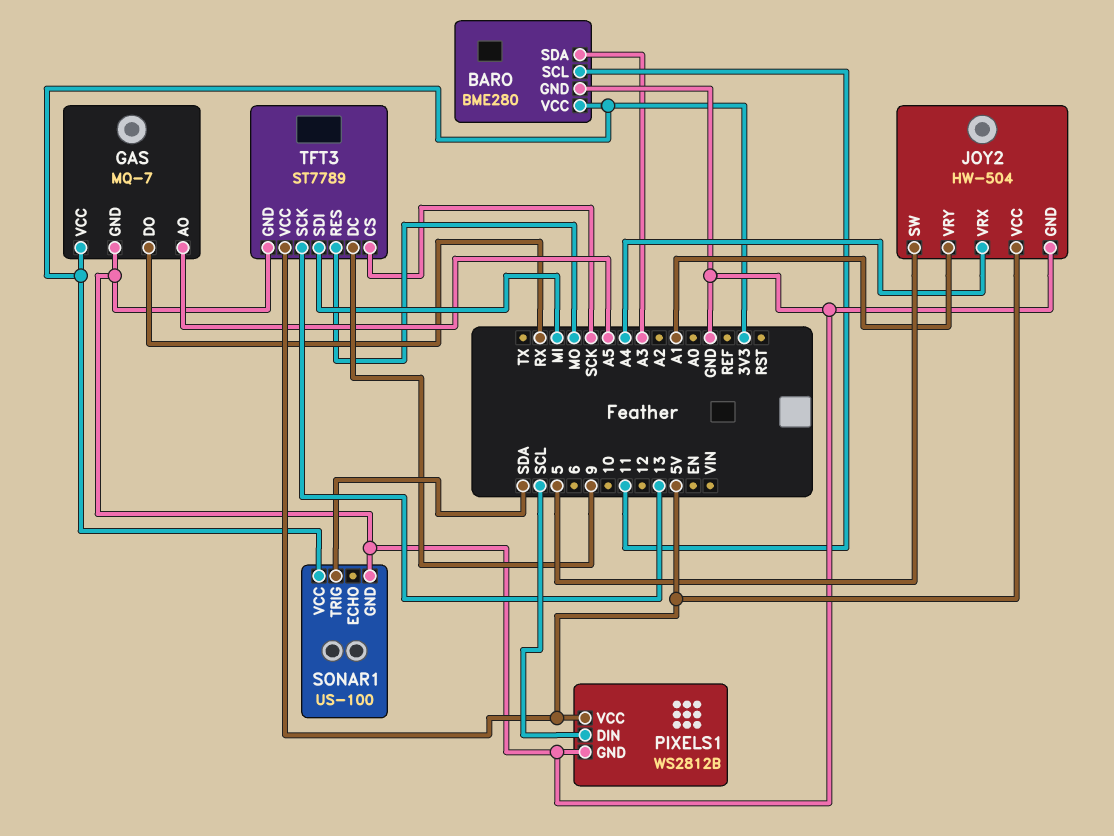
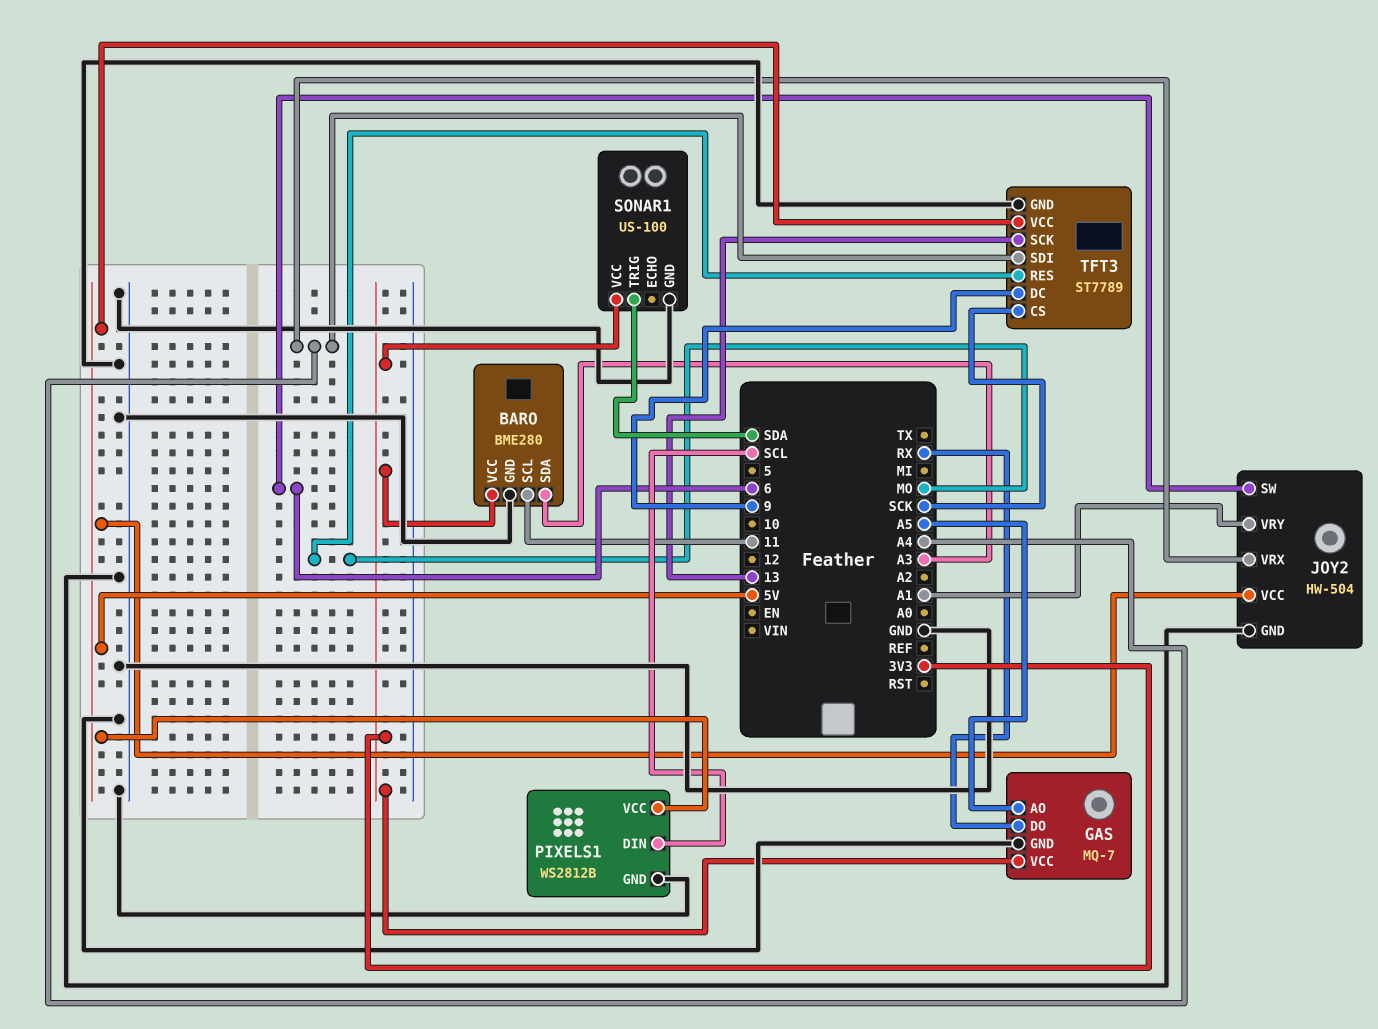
JOY2 pin SW: 5 -> 6
TFT3 pin SDI: MI -> A4

